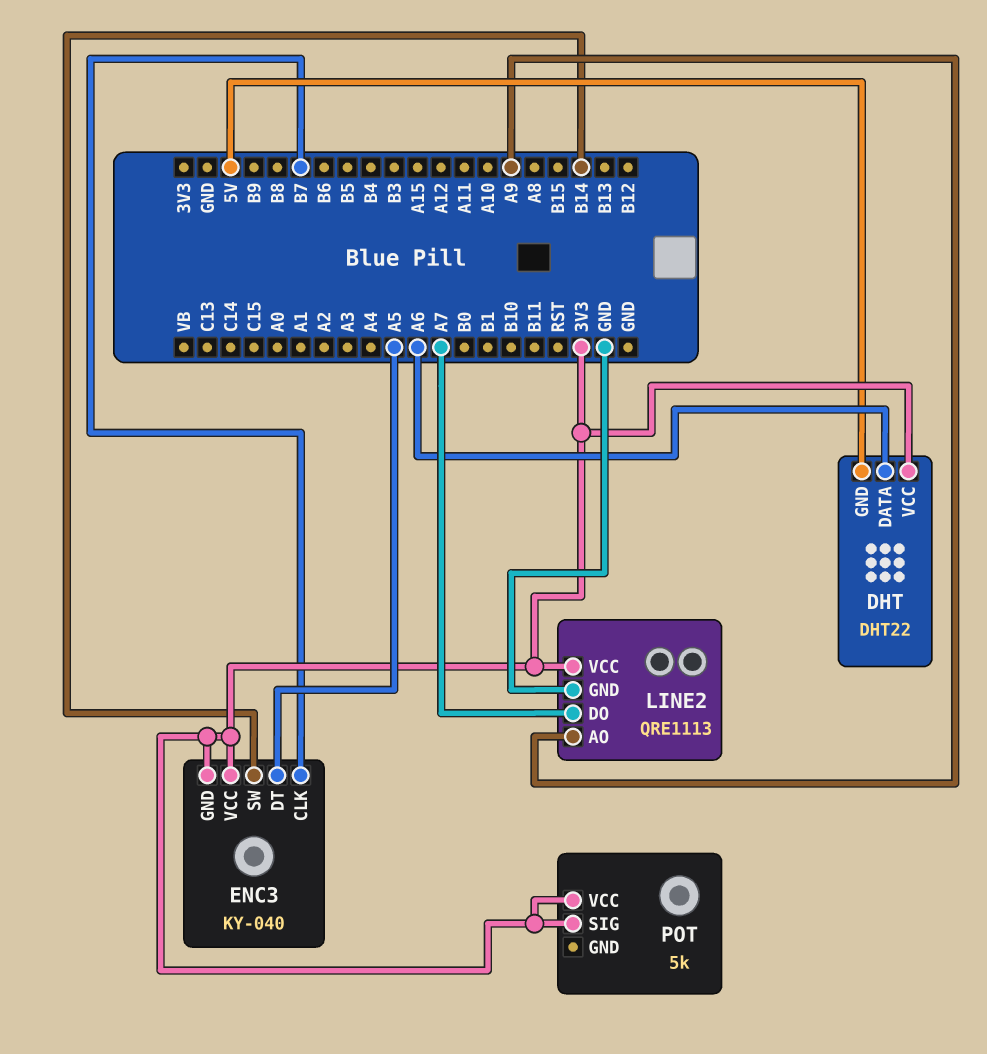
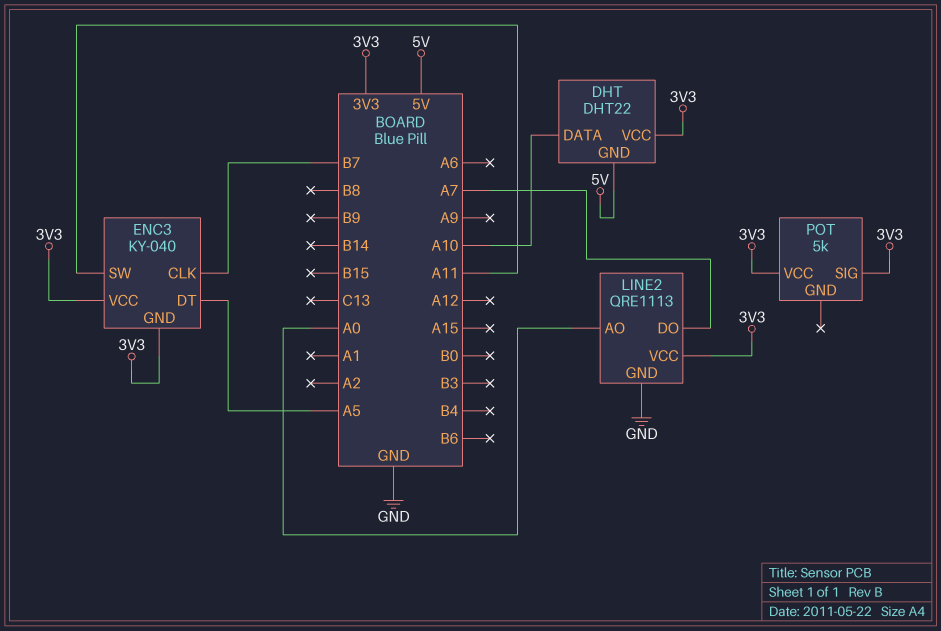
DHT pin DATA: A6 -> A10
ENC3 pin SW: B14 -> A11
LINE2 pin AO: A9 -> A0

